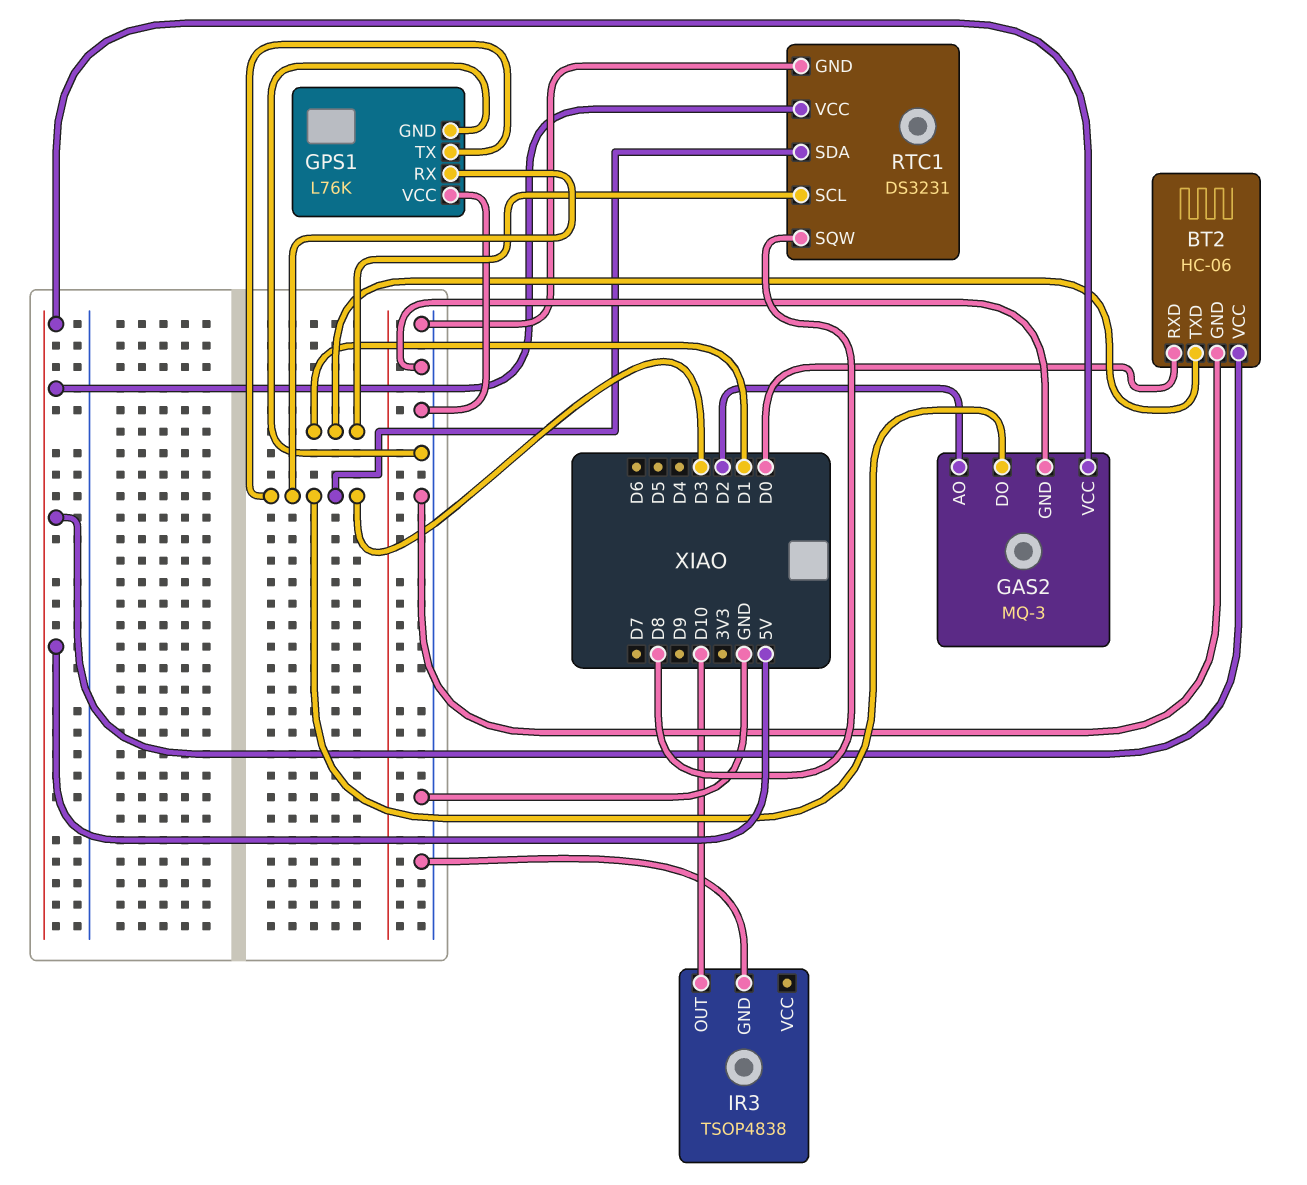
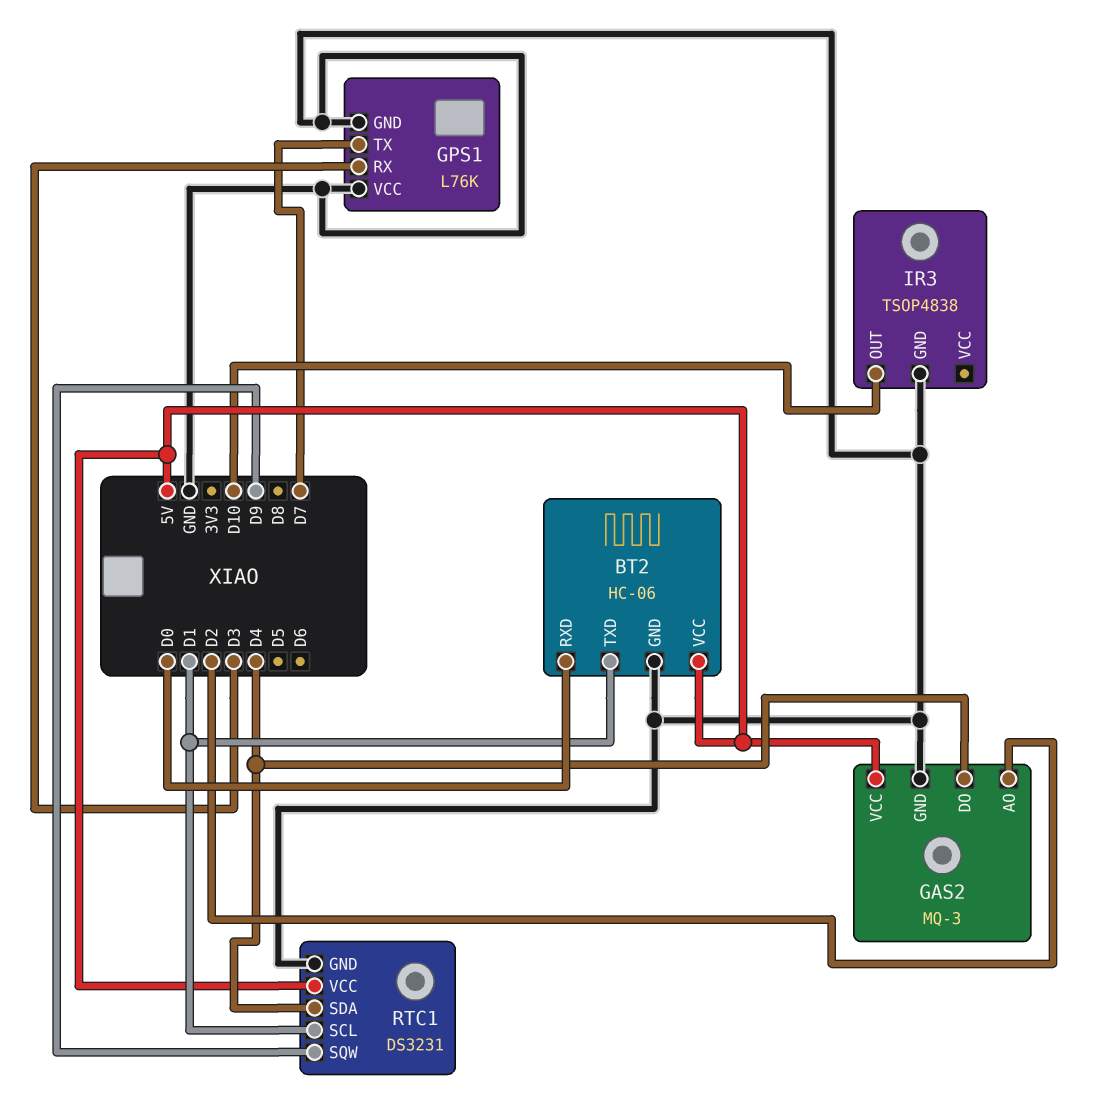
GAS2 pin DO: D3 -> D4
GPS1 pin TX: D3 -> D7
RTC1 pin SDA: D3 -> D4
RTC1 pin SQW: D8 -> D9

